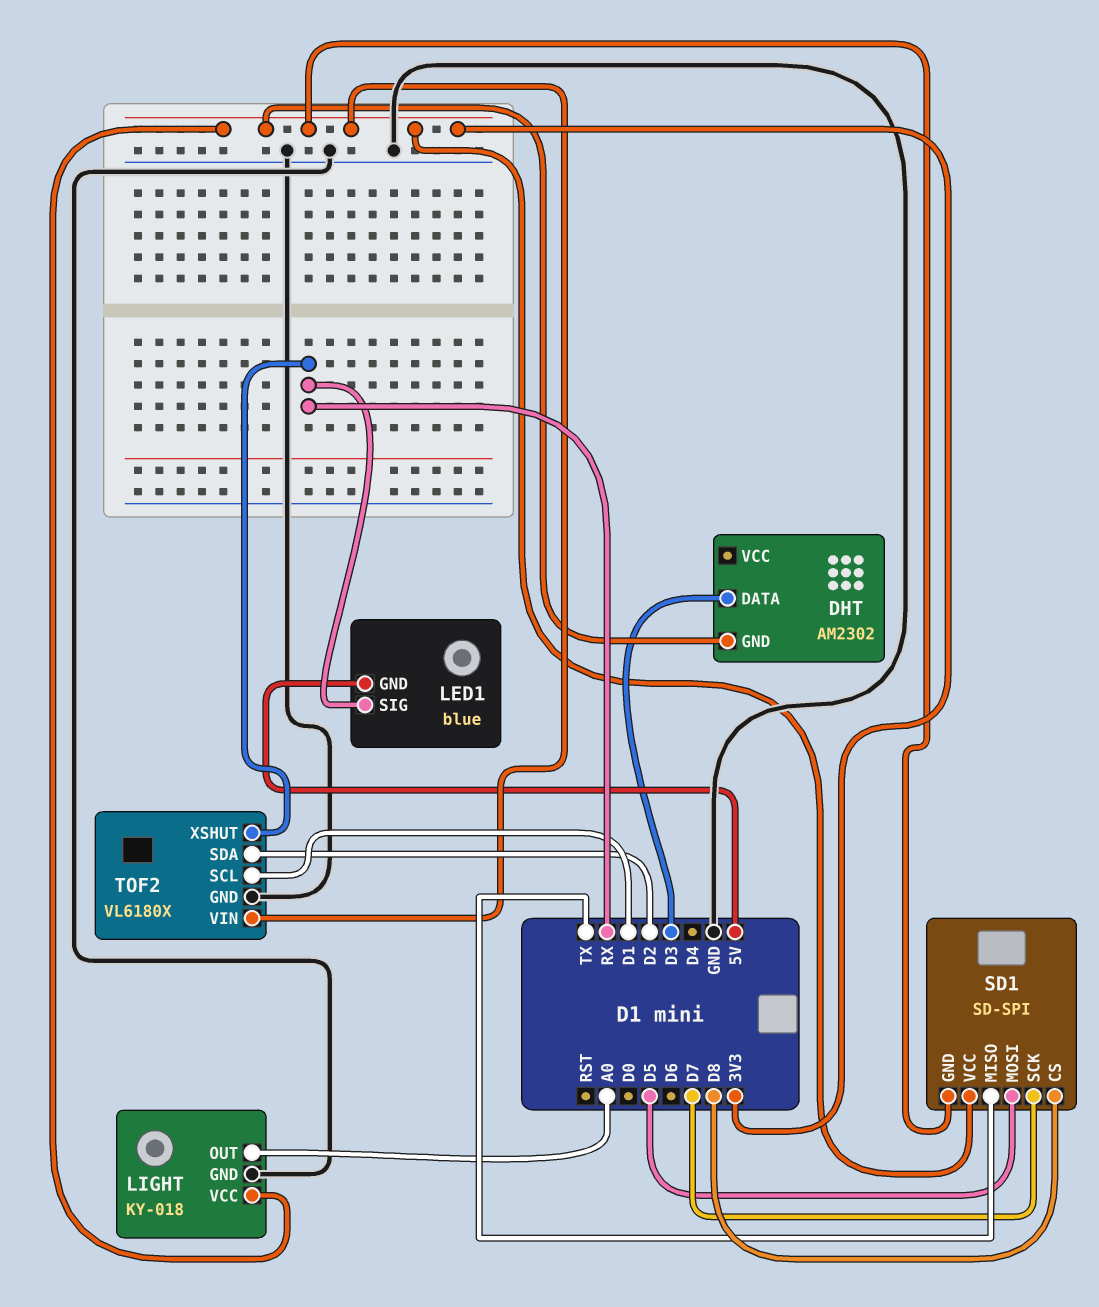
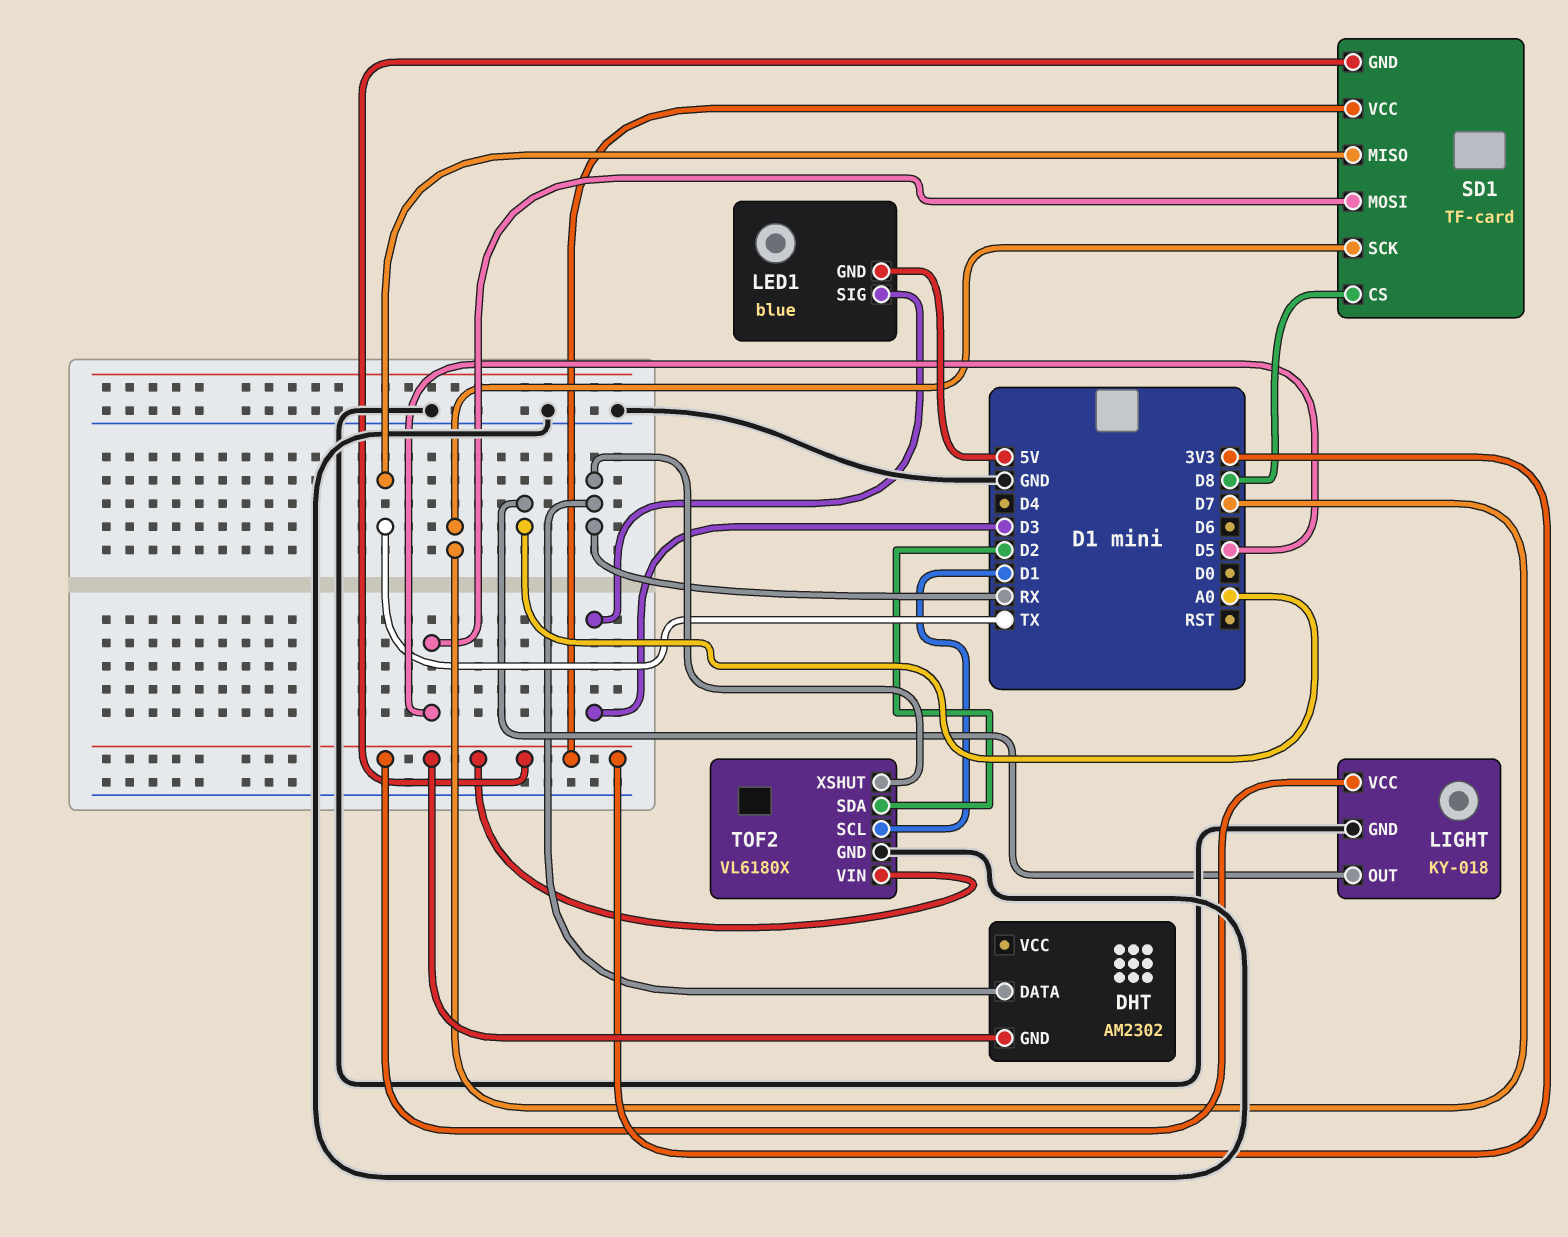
DHT pin DATA: D3 -> RX
LED1 pin SIG: RX -> D3
SD1: SD-SPI -> TF-card

